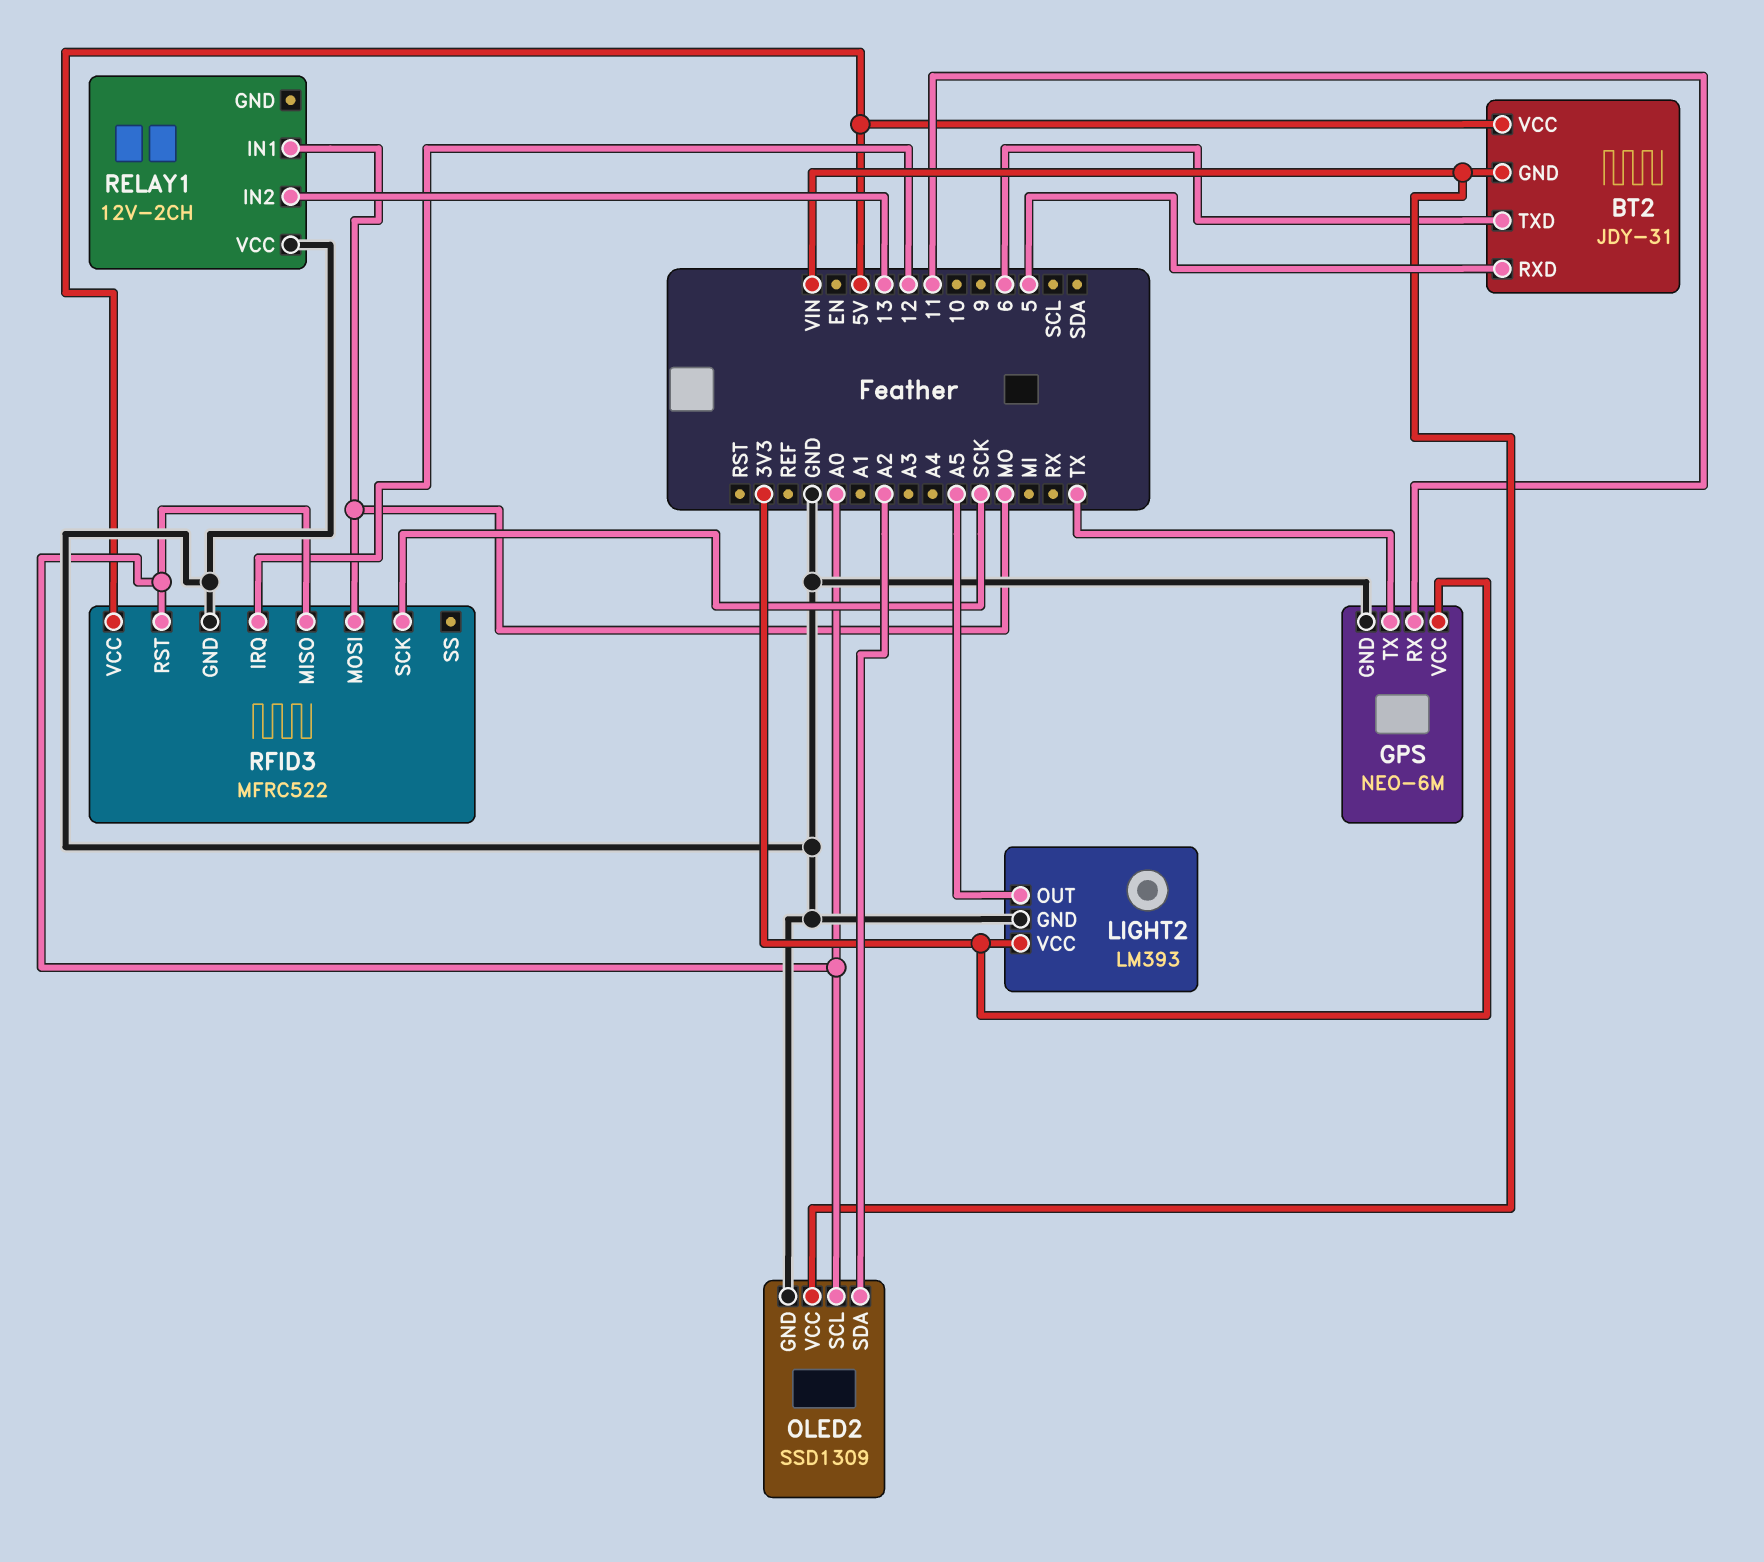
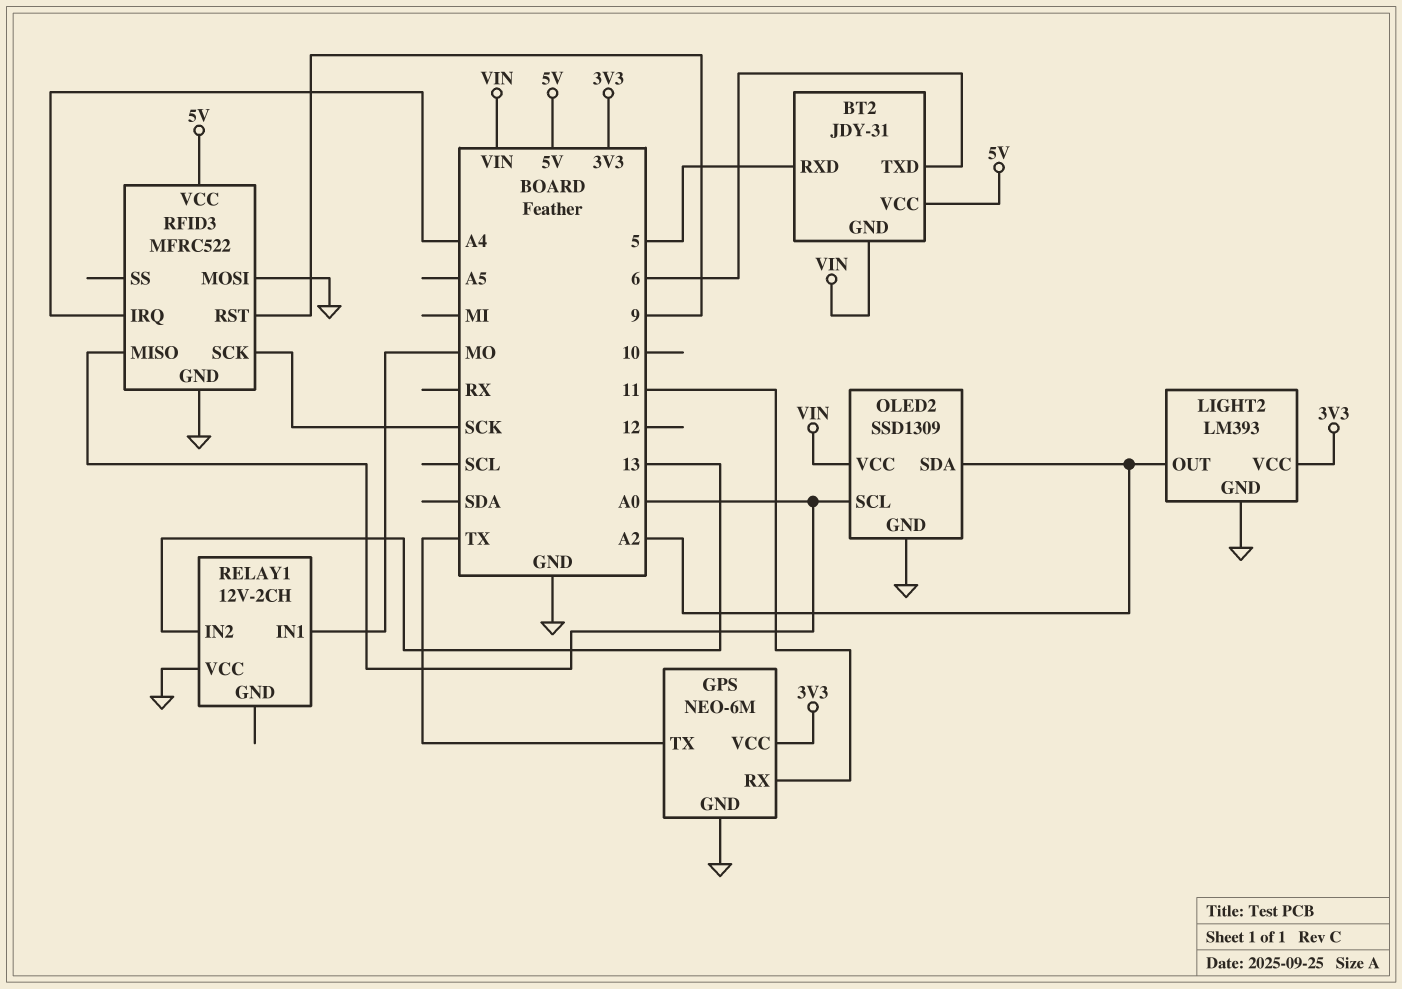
LIGHT2 pin OUT: A5 -> A2
RFID3 pin IRQ: 12 -> A4
RFID3 pin MOSI: MO -> GND
RFID3 pin RST: A0 -> 9

